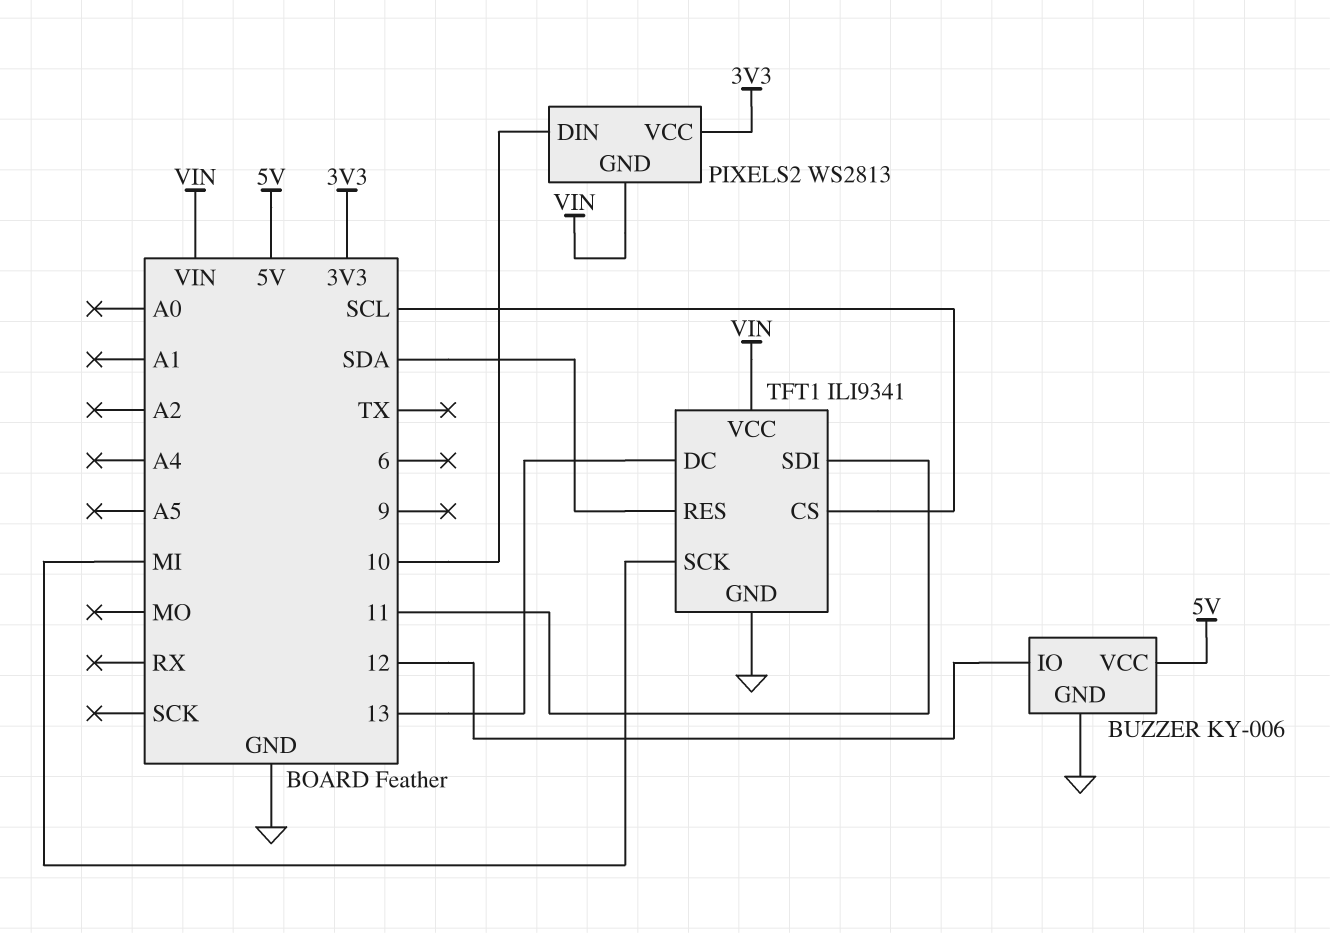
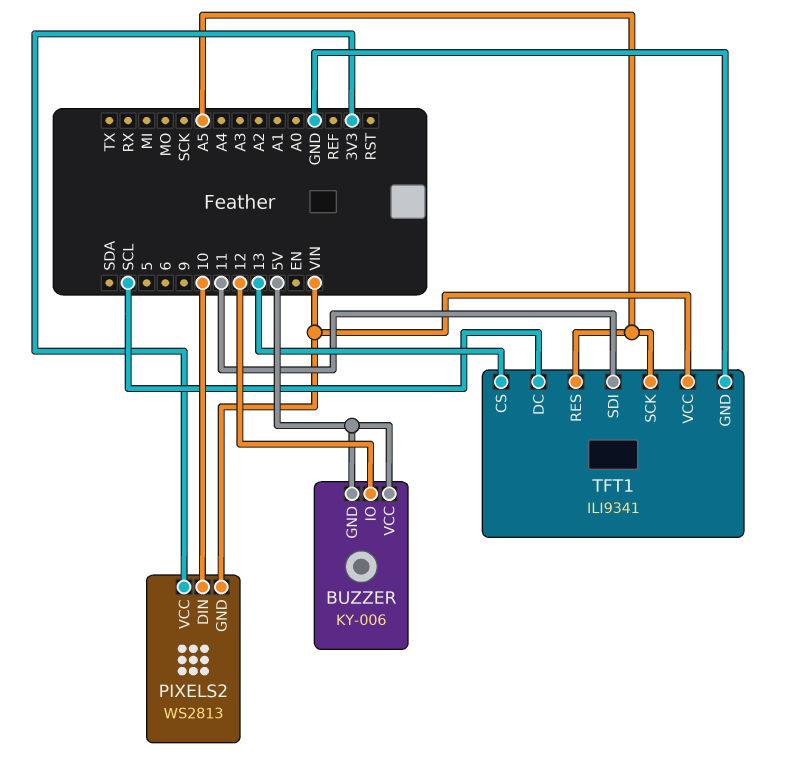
BUZZER pin GND: GND -> 5V
TFT1 pin CS: SCL -> 13
TFT1 pin DC: 13 -> SCL
TFT1 pin RES: SDA -> A5
TFT1 pin SCK: MI -> A5

